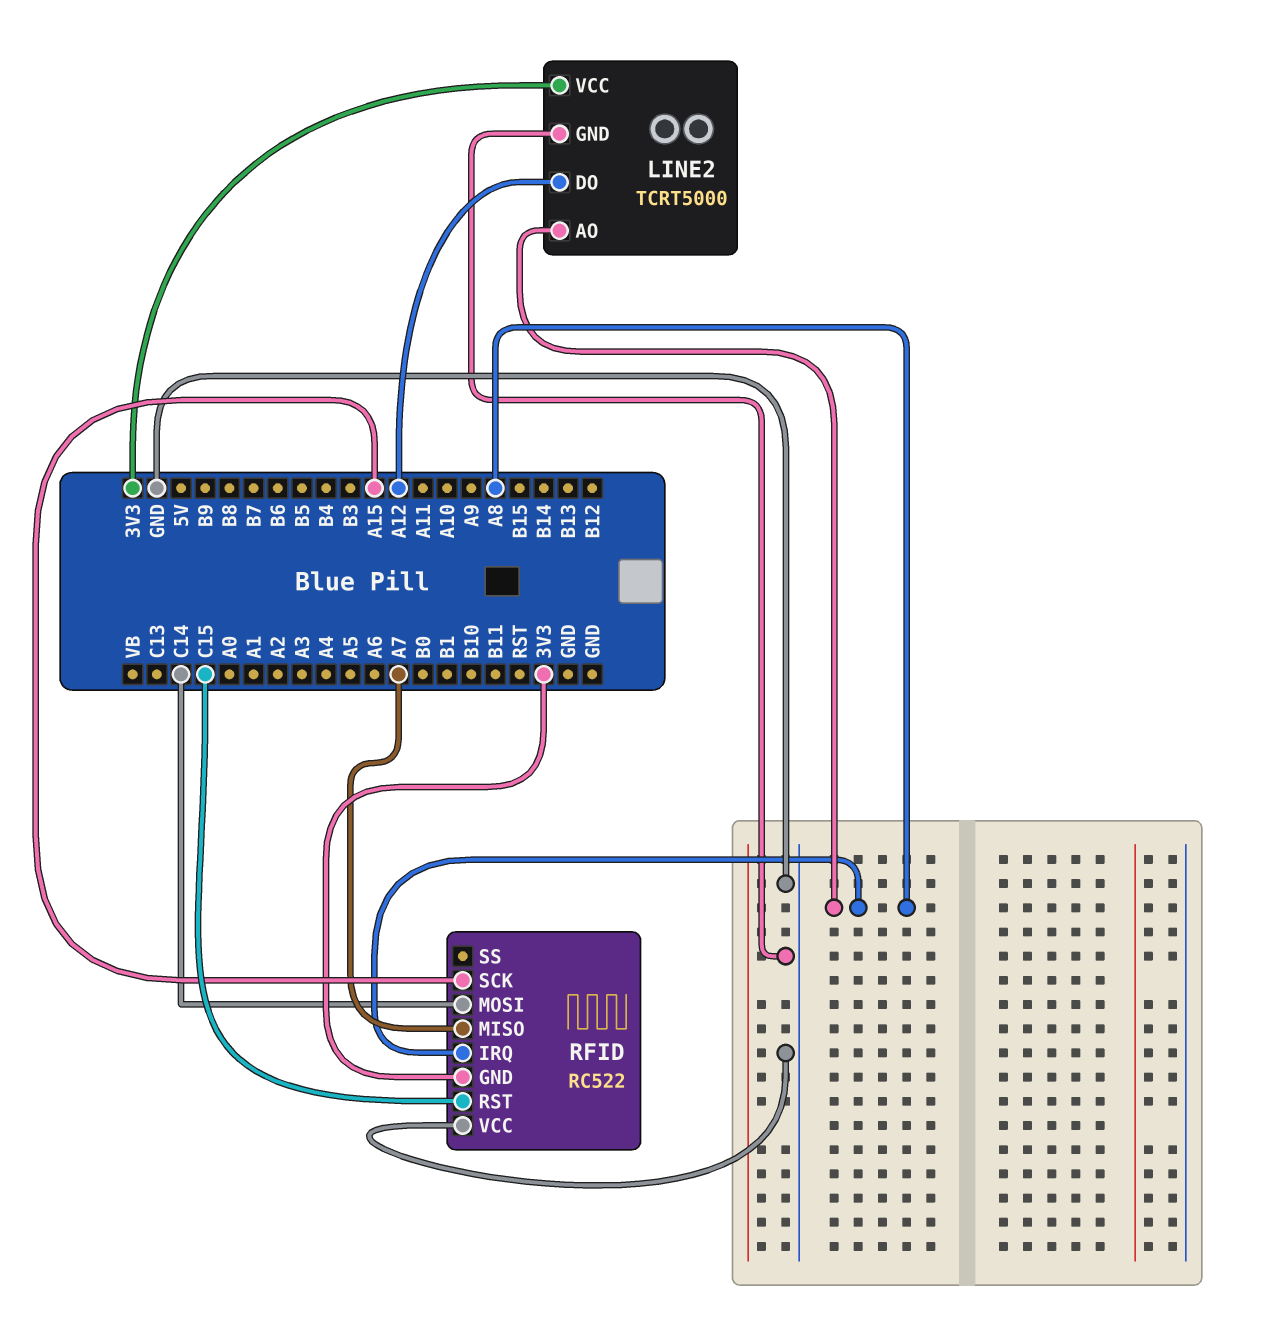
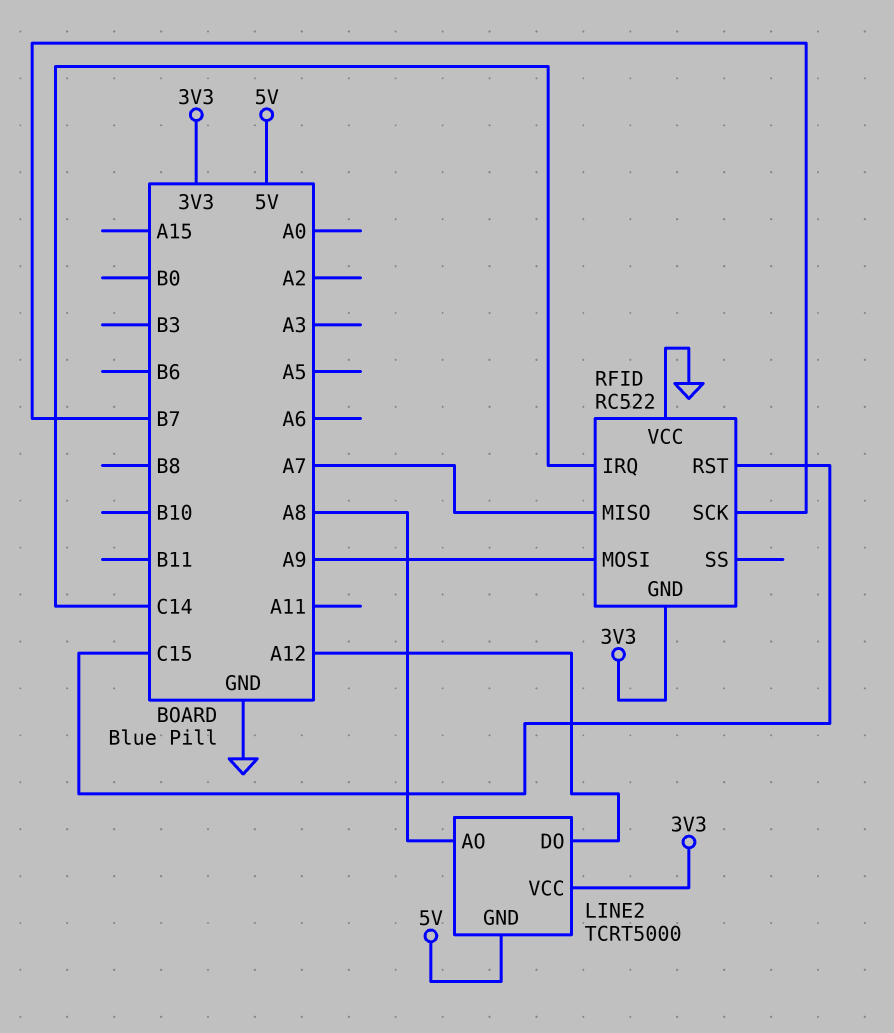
LINE2 pin GND: GND -> 5V
RFID pin IRQ: A8 -> C14
RFID pin MOSI: C14 -> A9
RFID pin SCK: A15 -> B7

